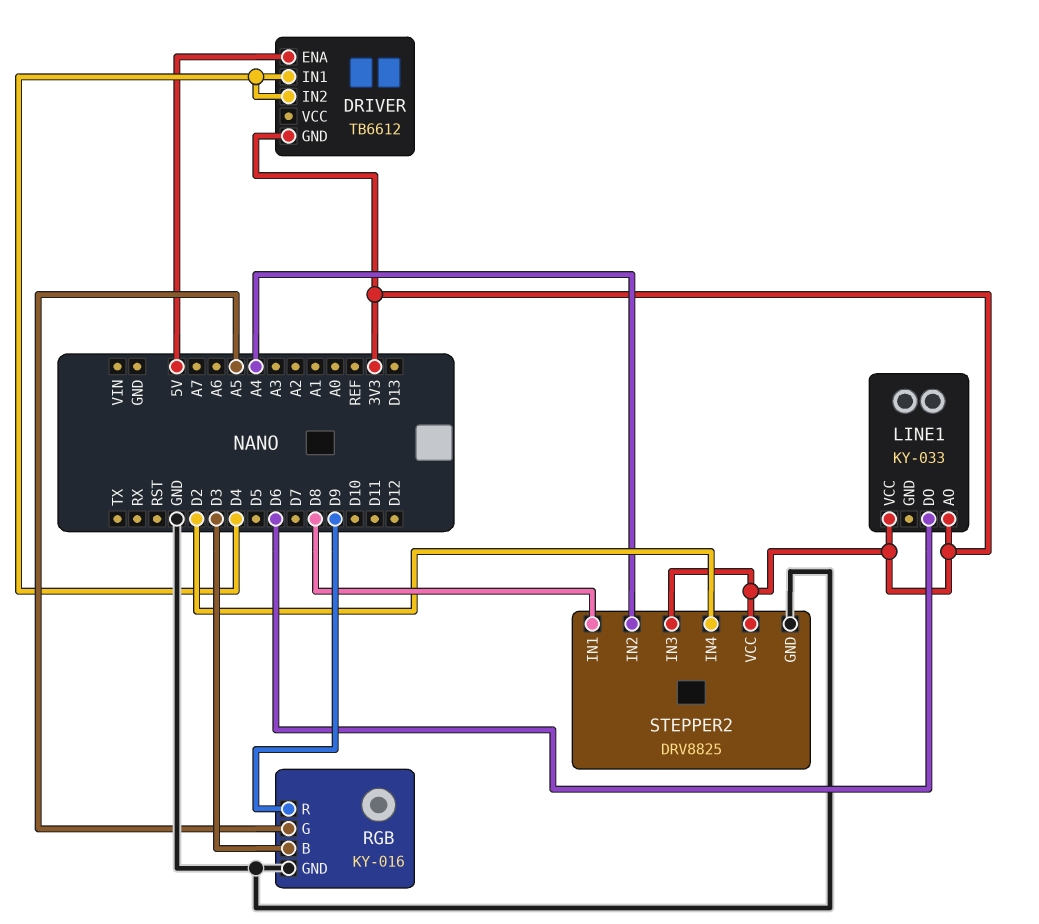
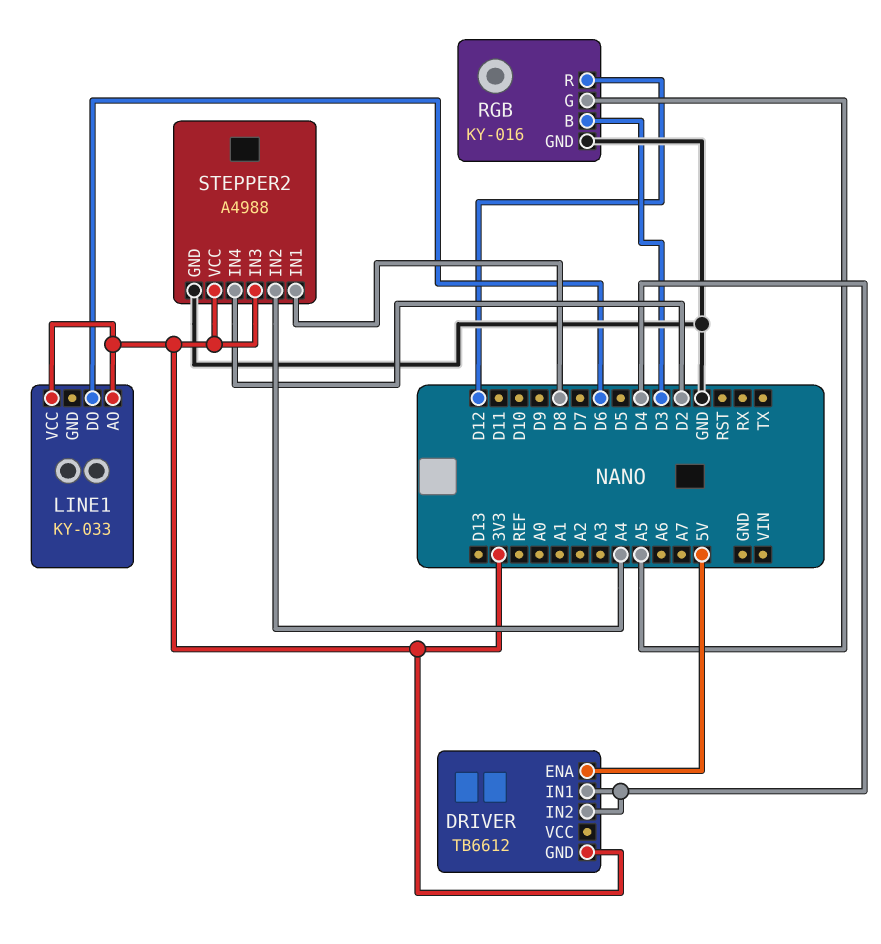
RGB pin R: D9 -> D12
STEPPER2: DRV8825 -> A4988

